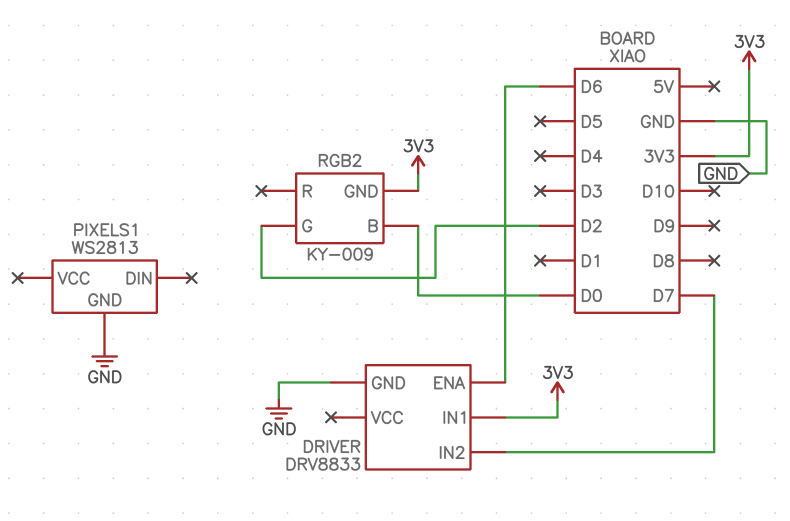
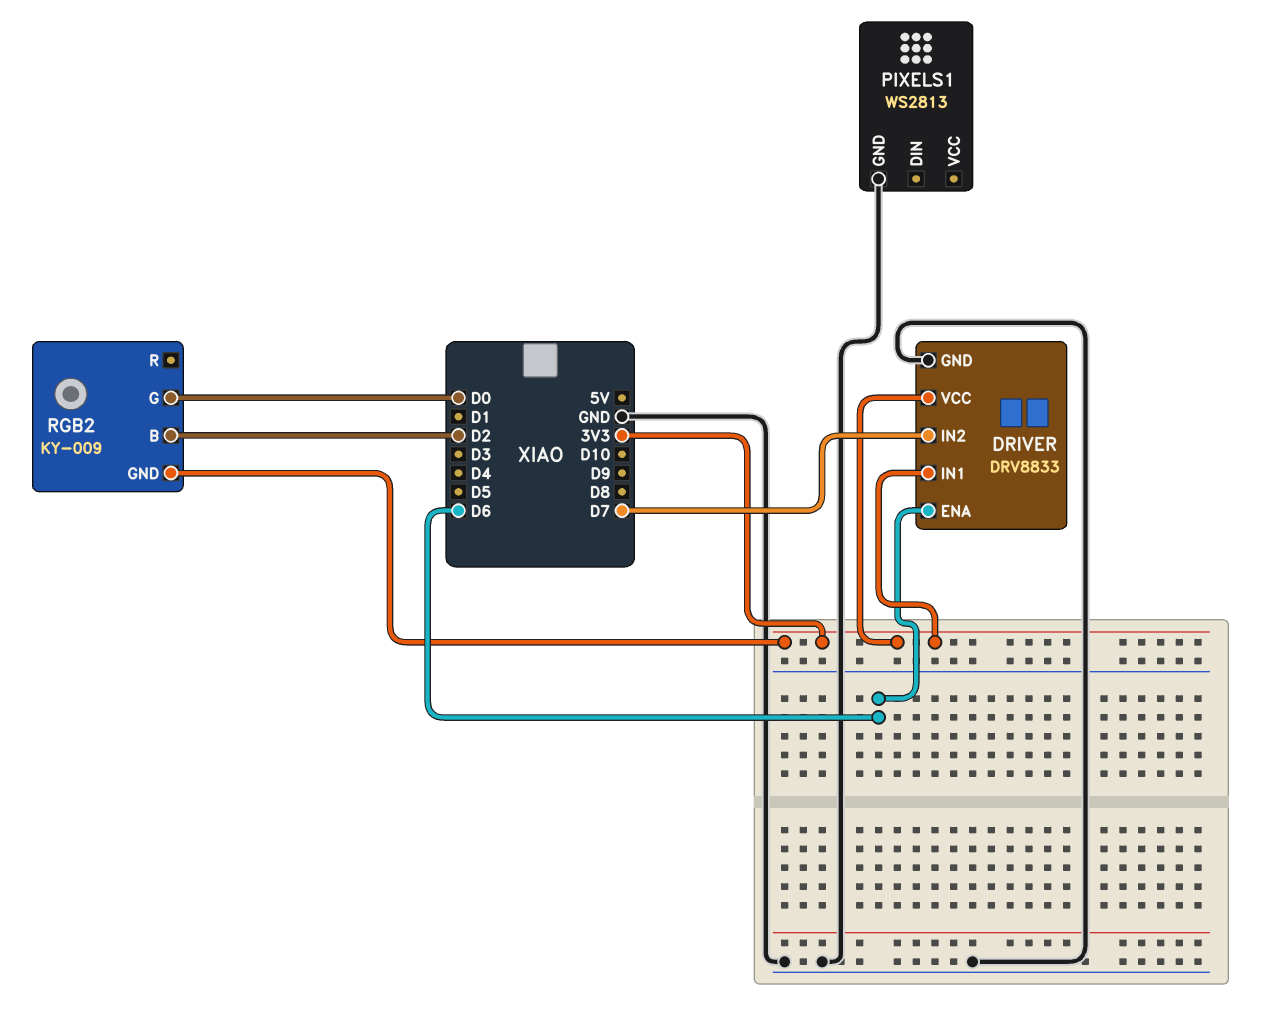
DRIVER pin VCC: none -> 3V3
RGB2 pin B: D0 -> D2
RGB2 pin G: D2 -> D0

